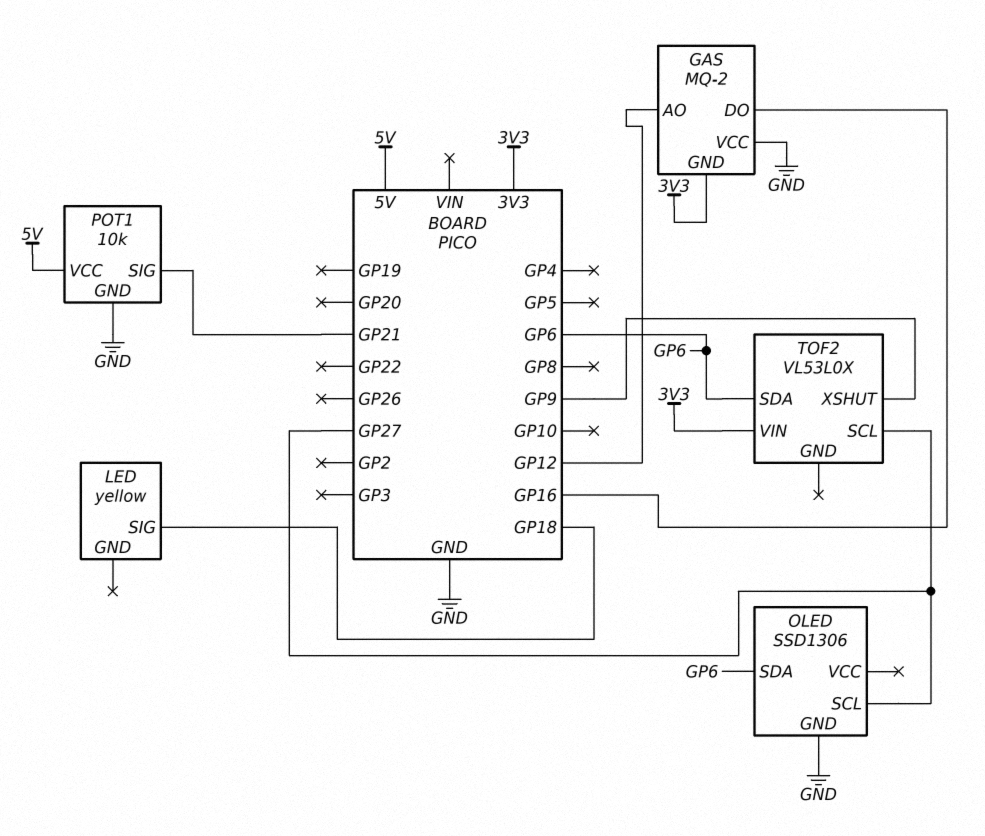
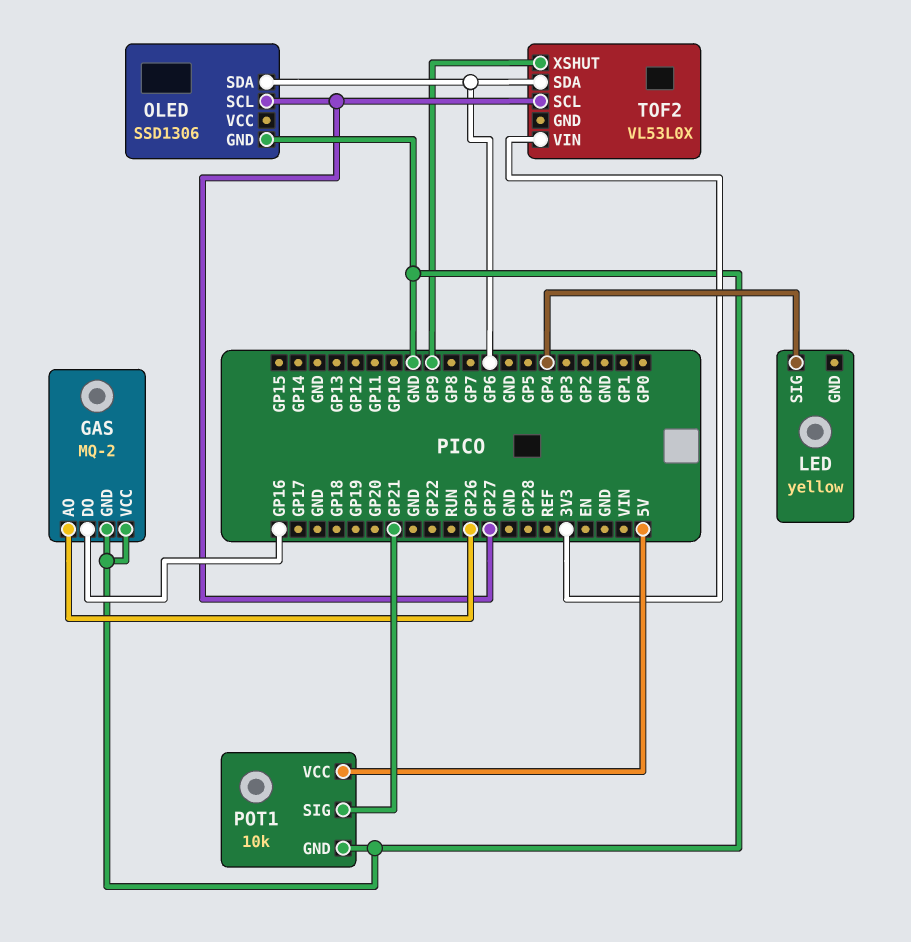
GAS pin AO: GP12 -> GP26
GAS pin GND: 3V3 -> GND
LED pin SIG: GP18 -> GP4

